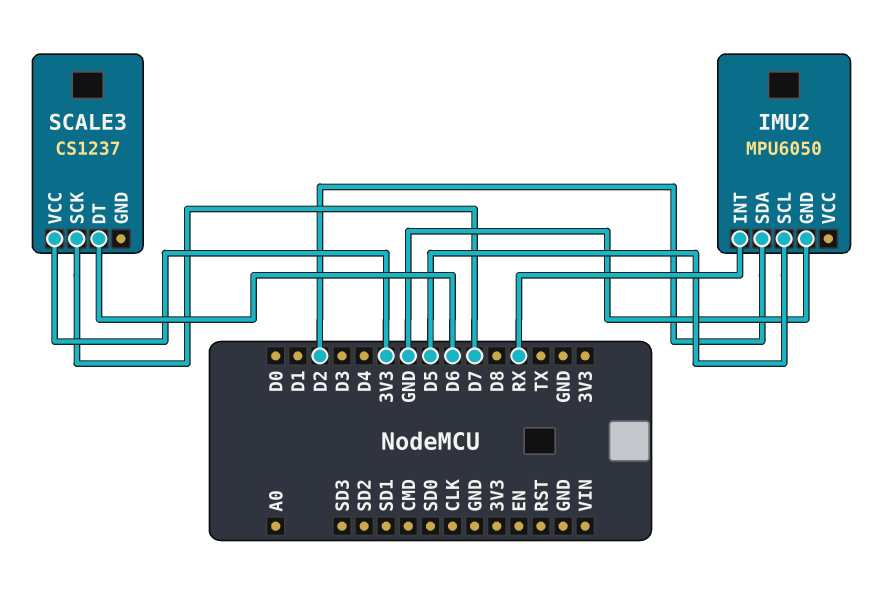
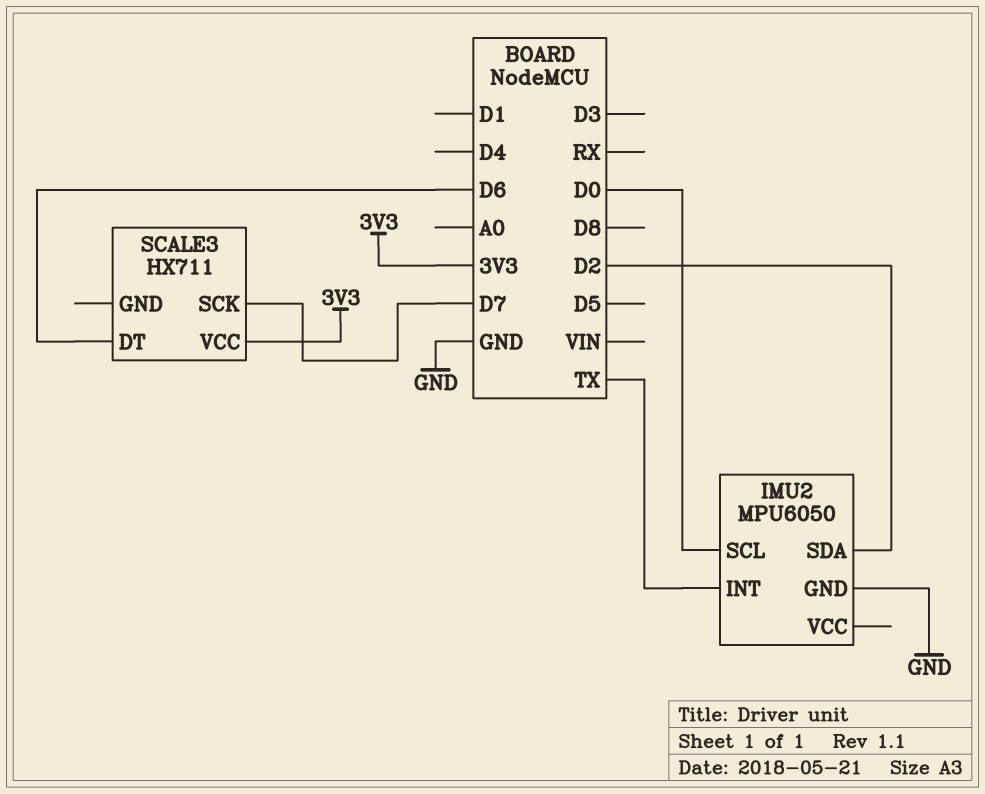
IMU2 pin INT: RX -> TX
IMU2 pin SCL: D5 -> D0
SCALE3: CS1237 -> HX711

